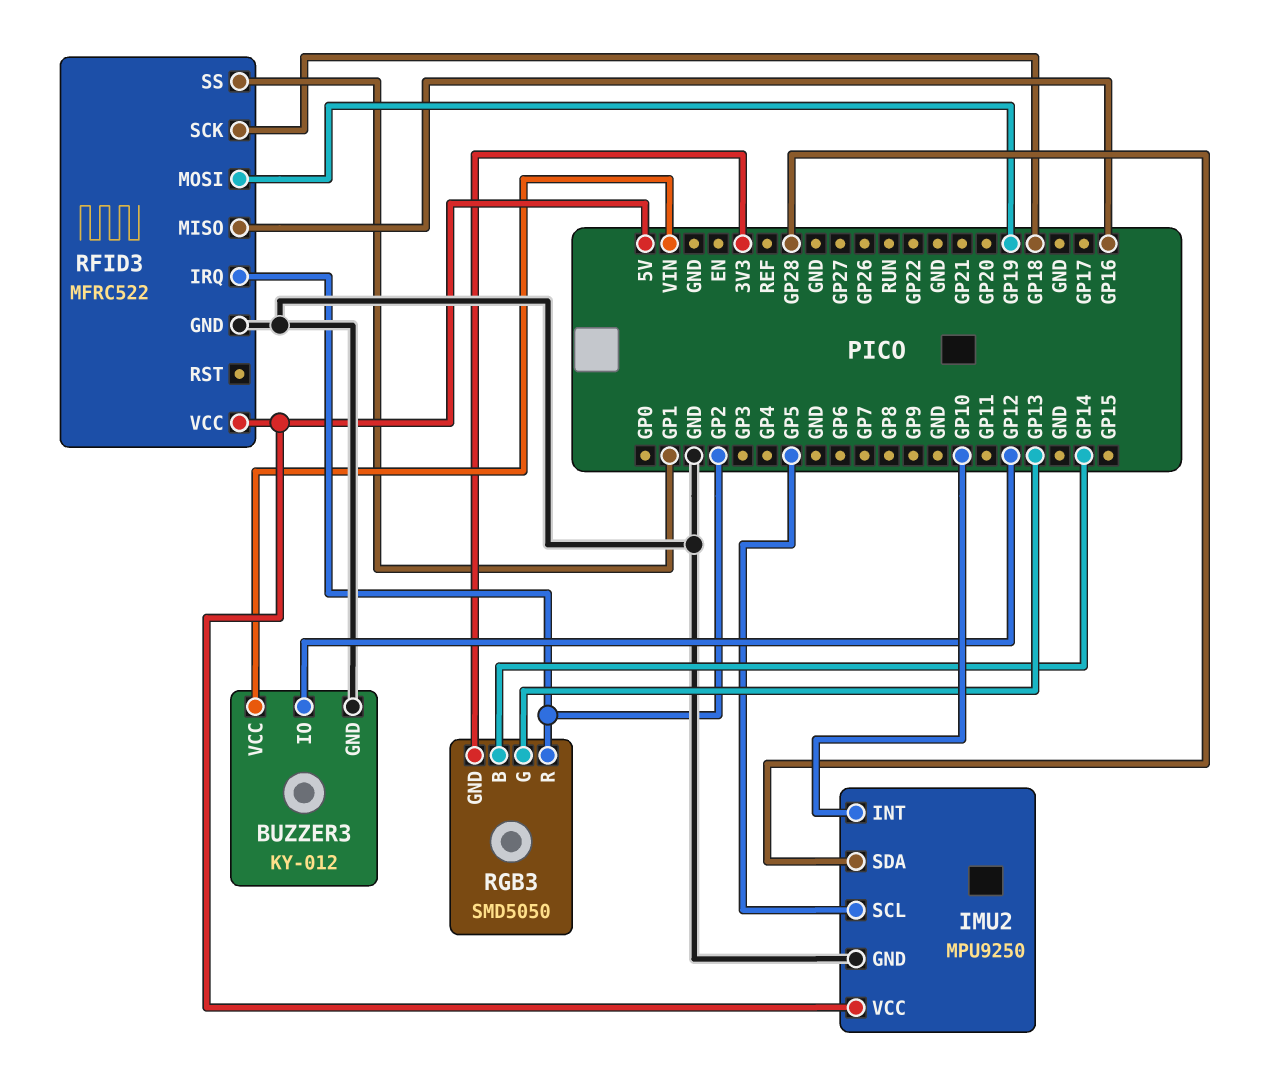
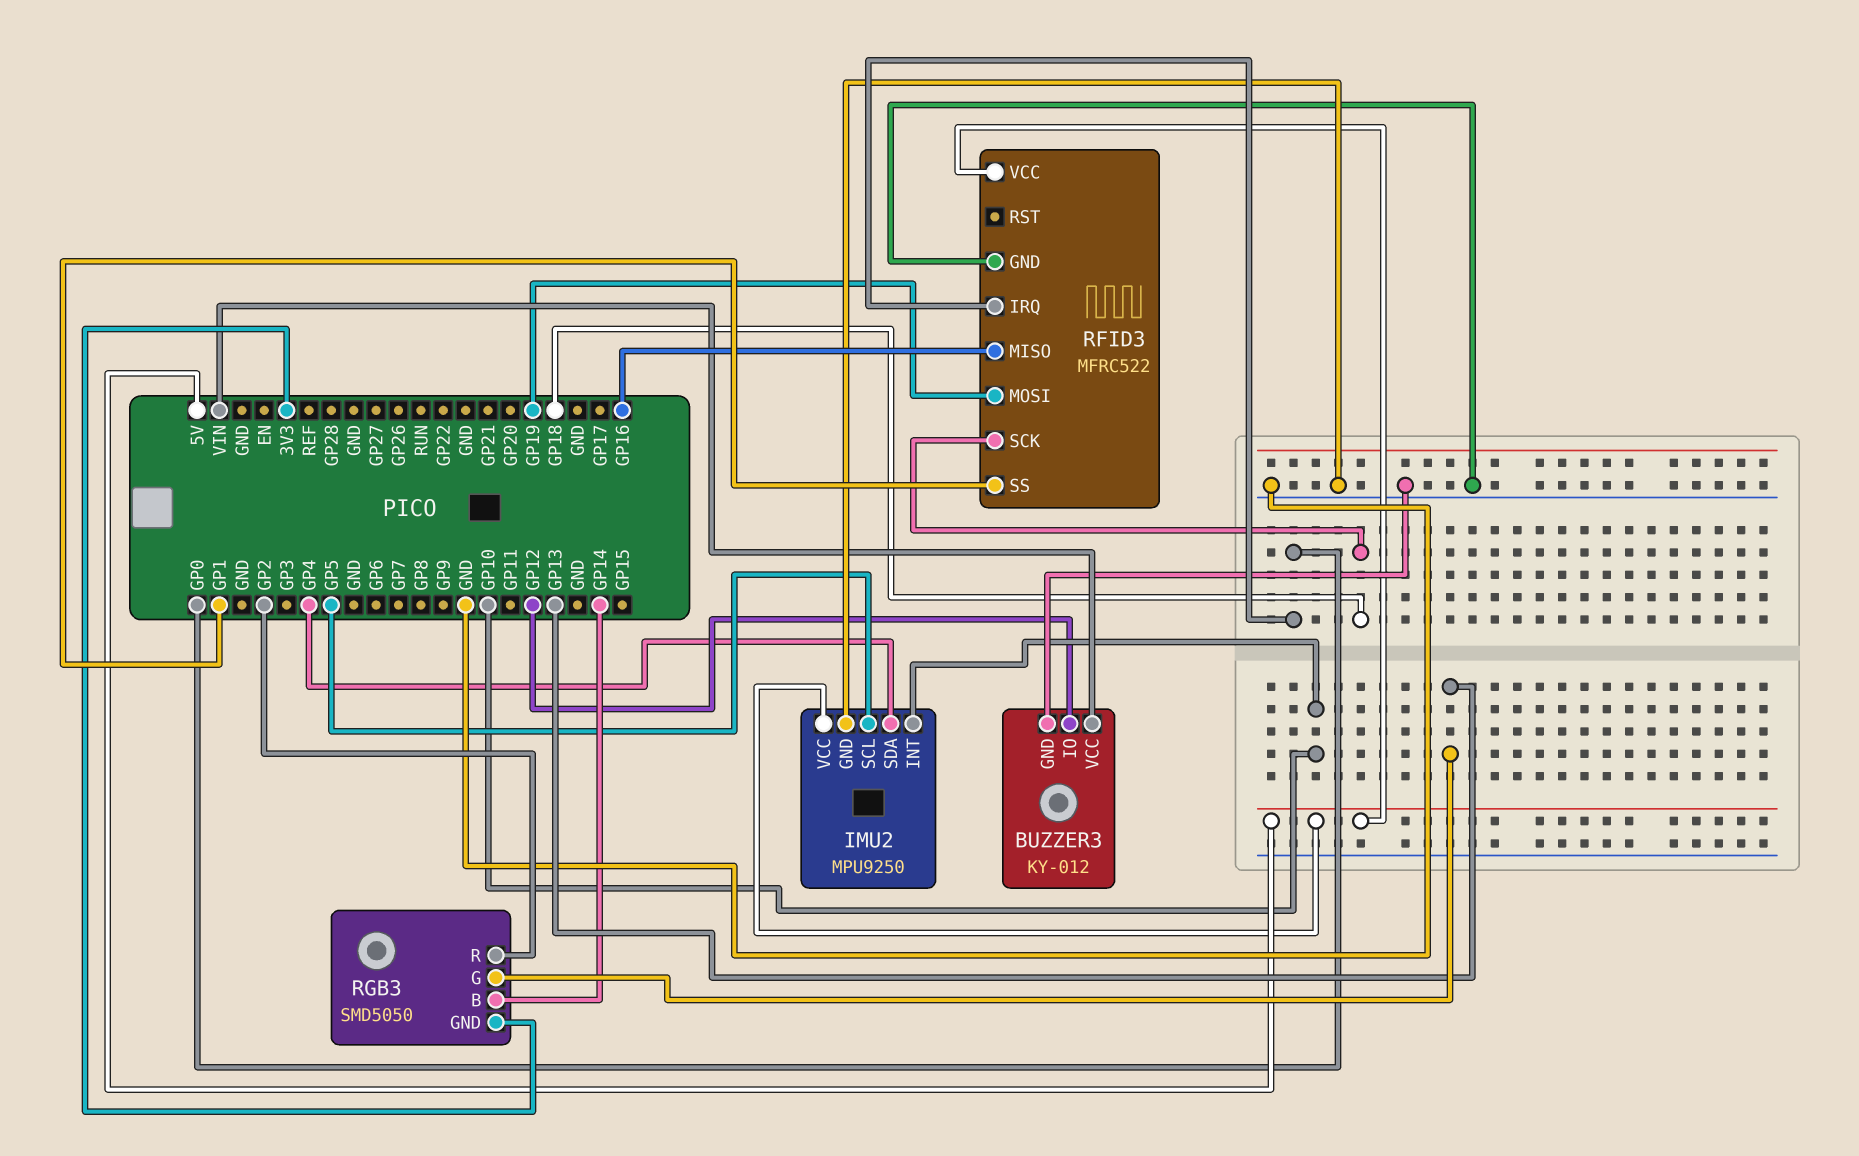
IMU2 pin SDA: GP28 -> GP4
RFID3 pin IRQ: GP2 -> GP0

